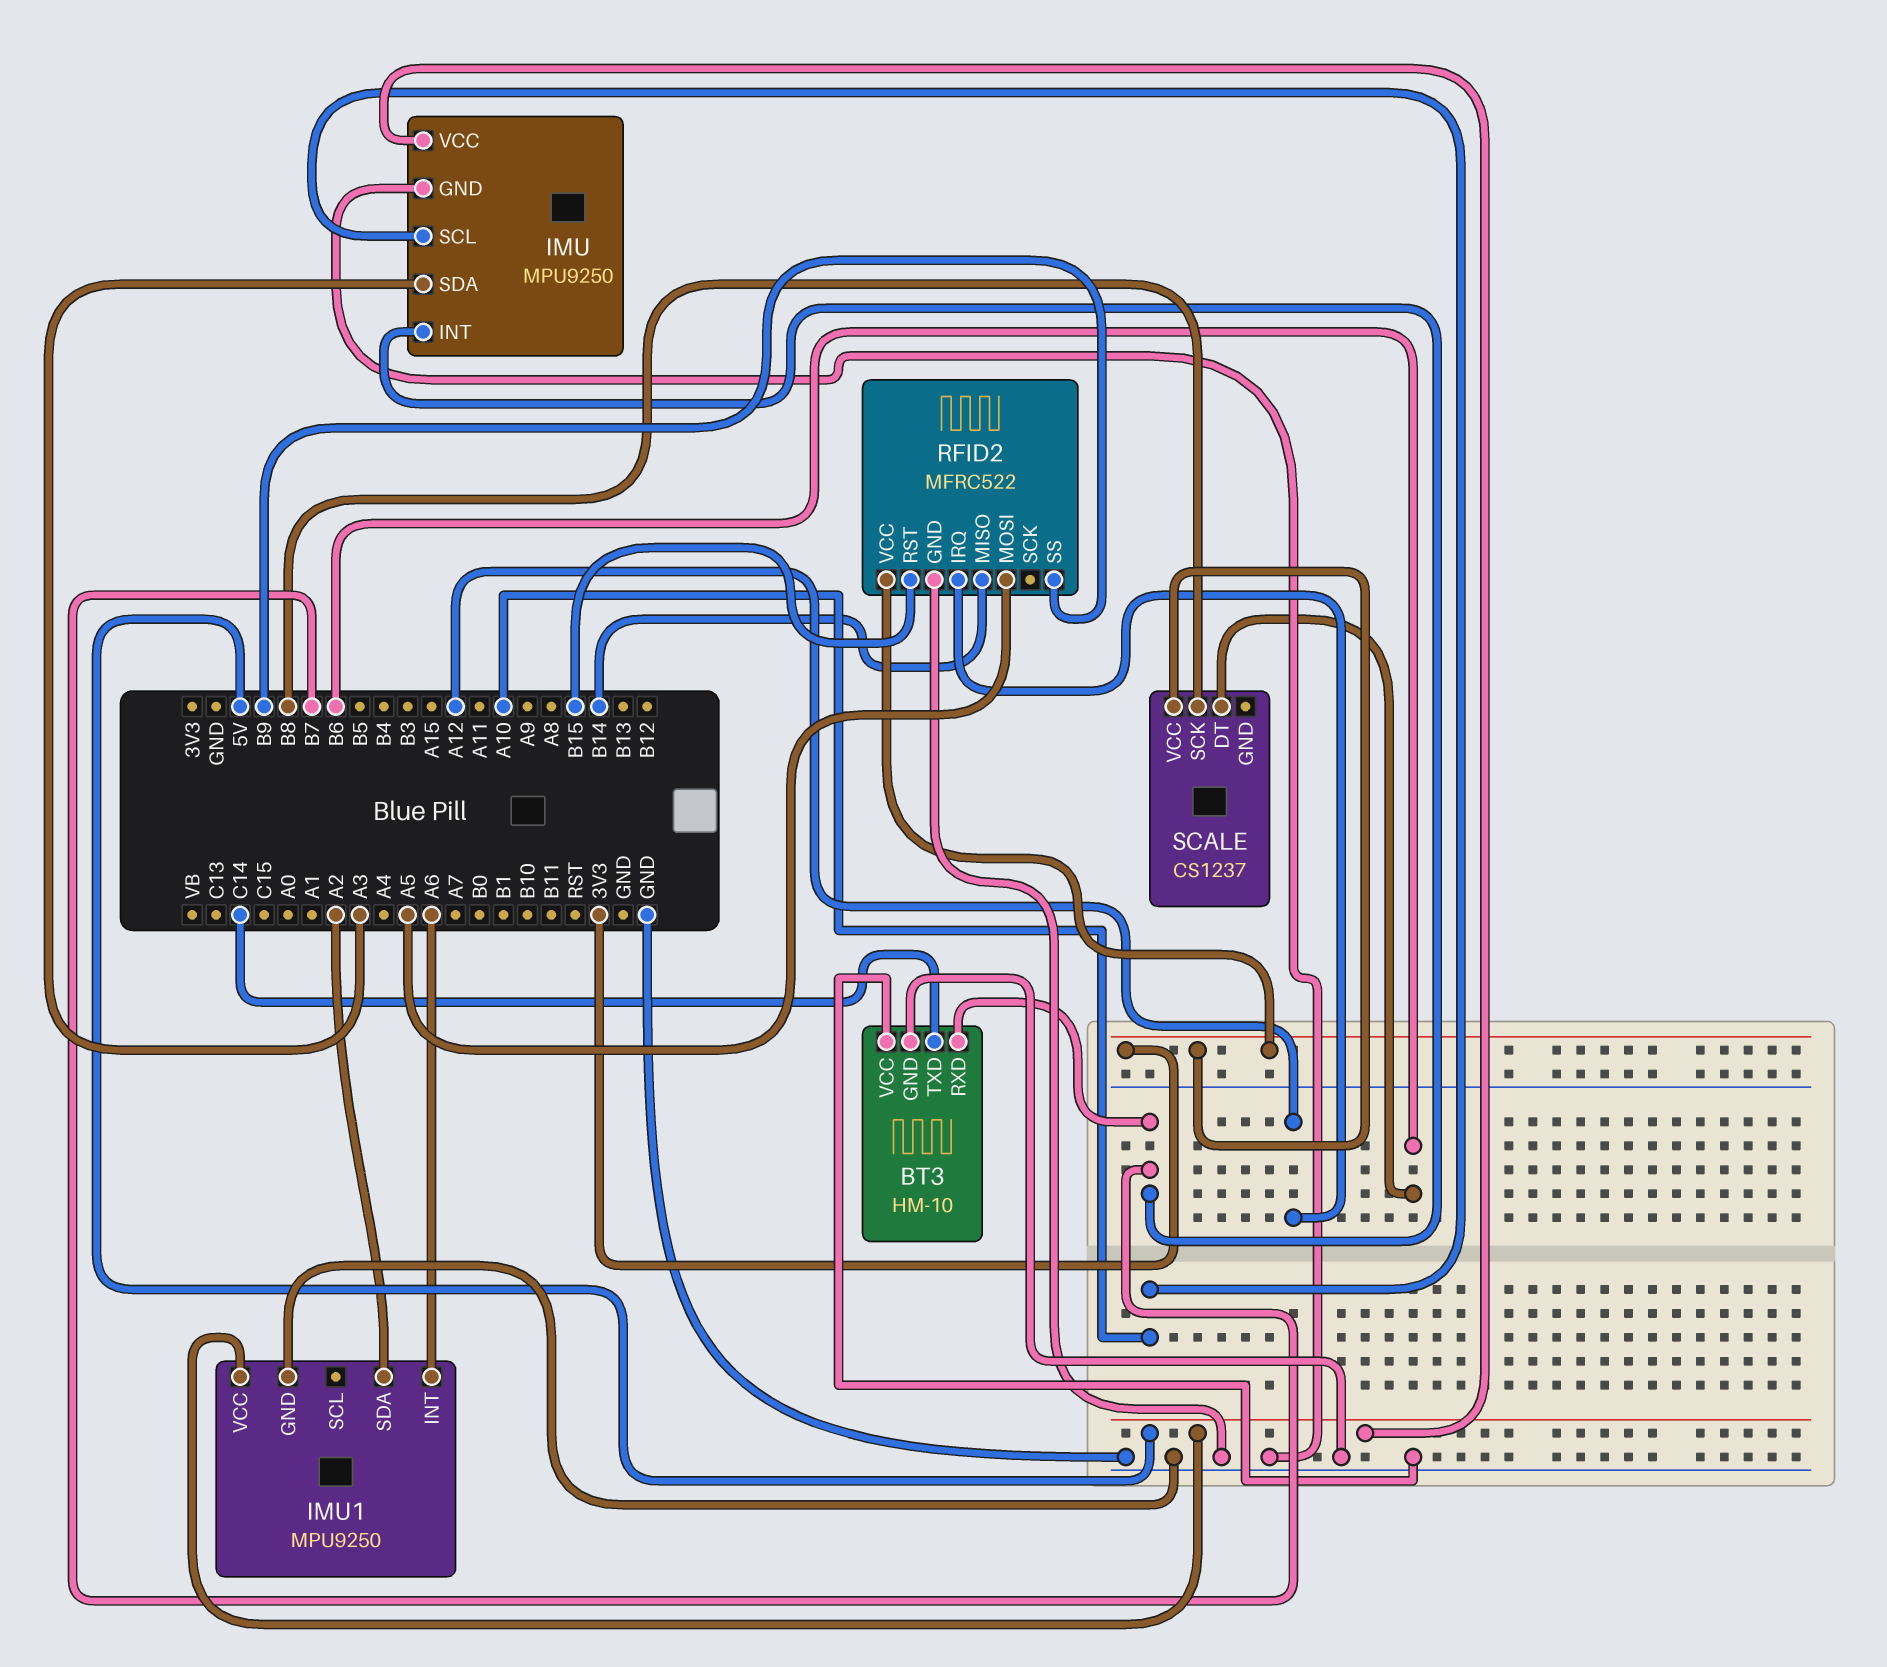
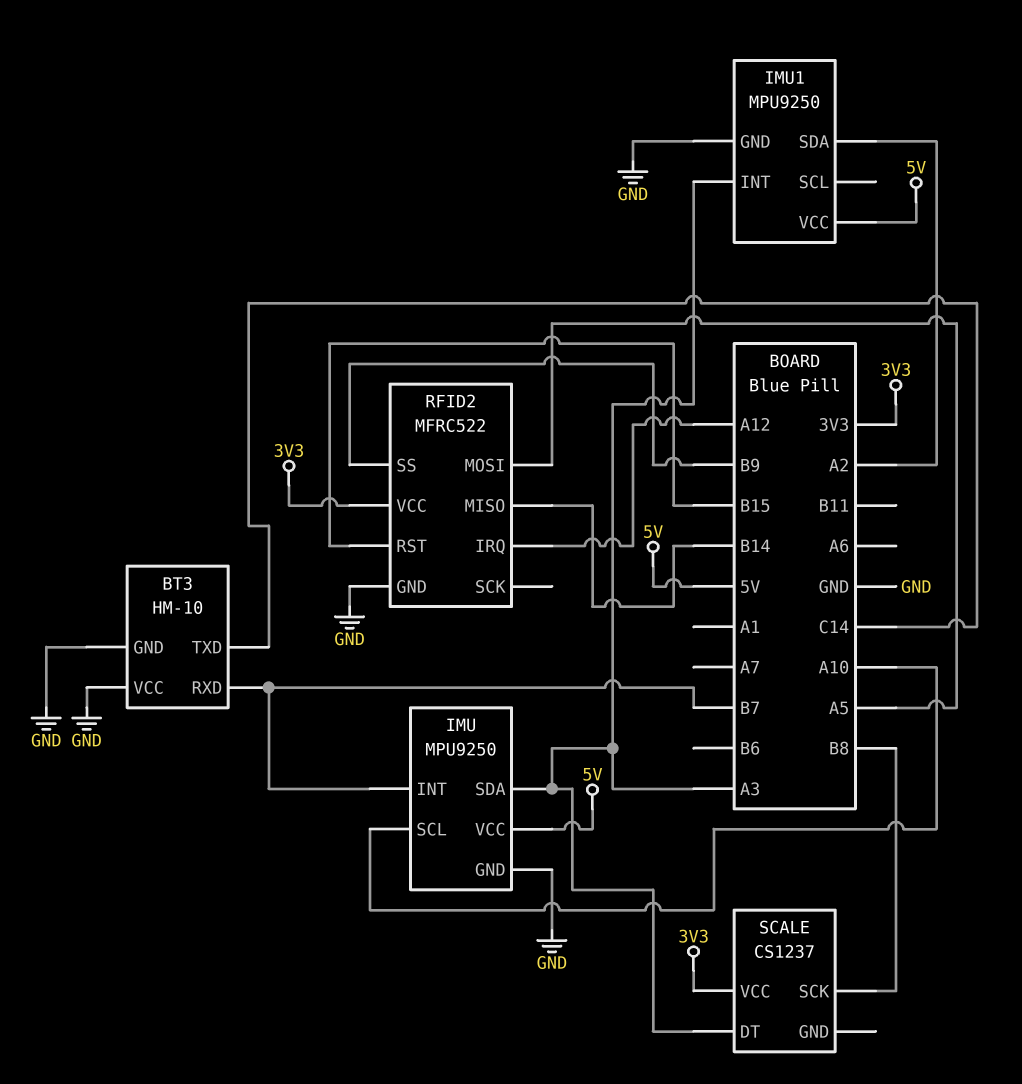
IMU1 pin INT: A6 -> A3
SCALE pin DT: B6 -> A3

